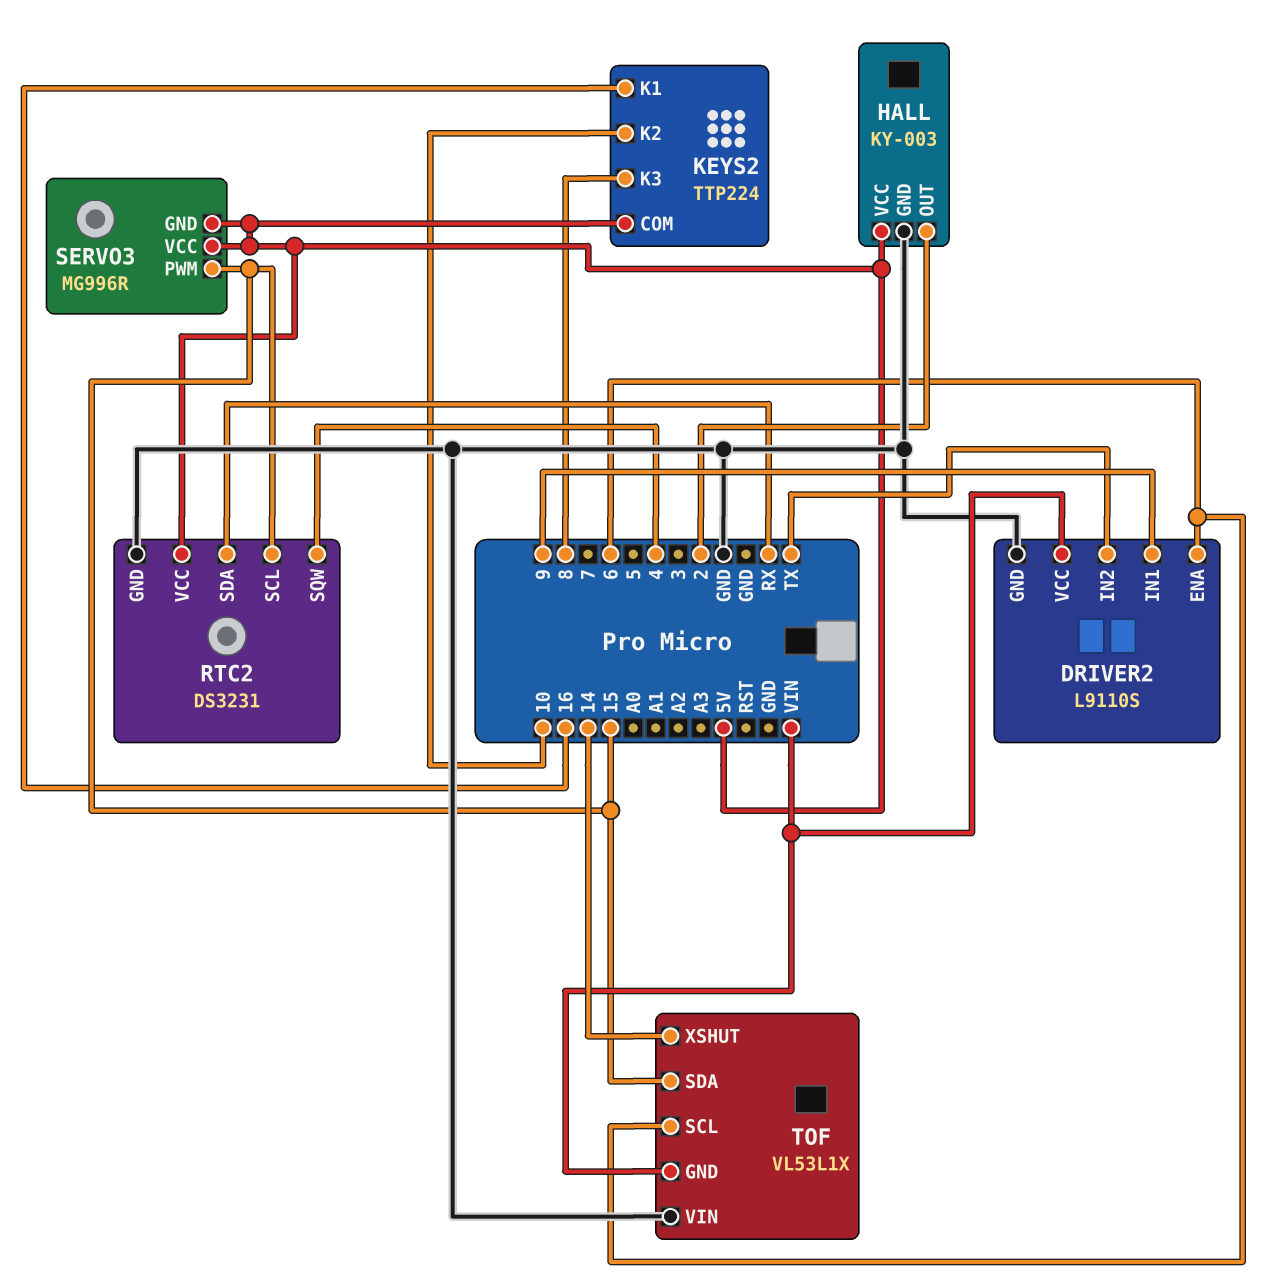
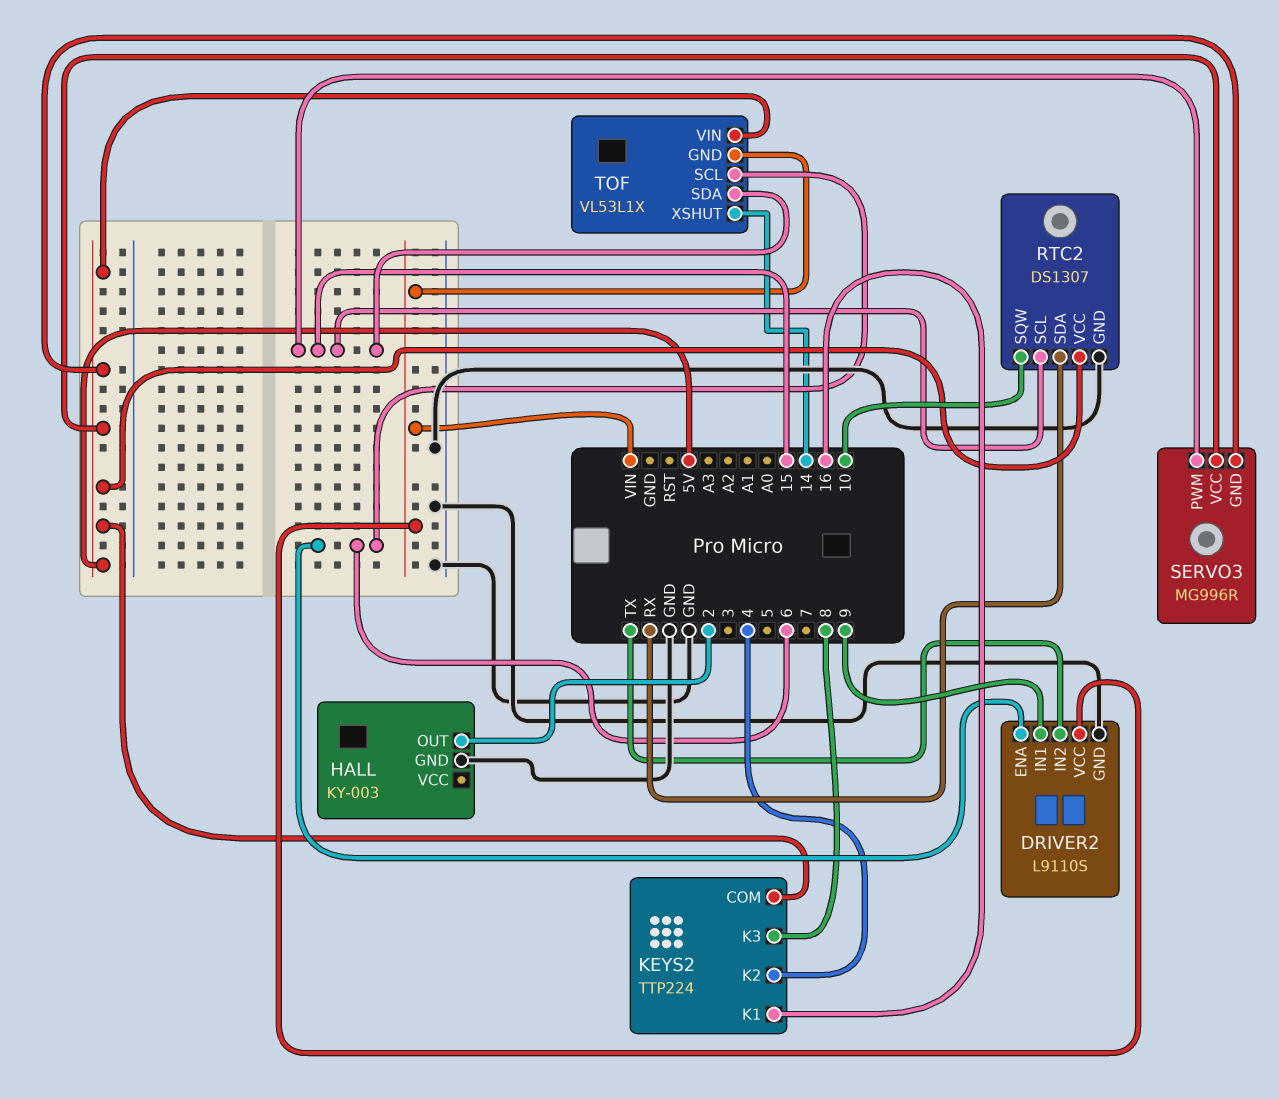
HALL pin VCC: 5V -> none
KEYS2 pin K2: 10 -> 4
RTC2: DS3231 -> DS1307
RTC2 pin SQW: 4 -> 10
TOF pin VIN: GND -> 5V

